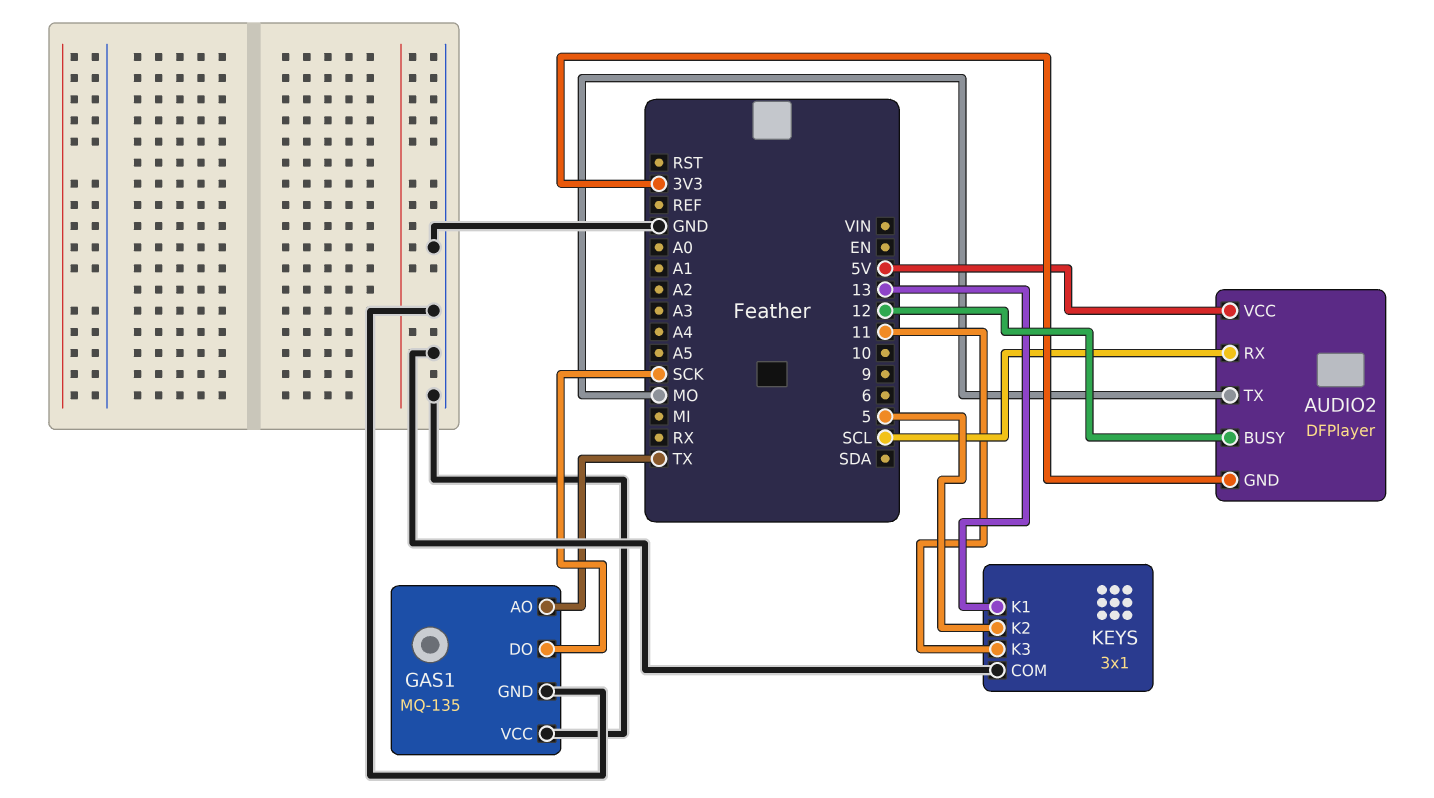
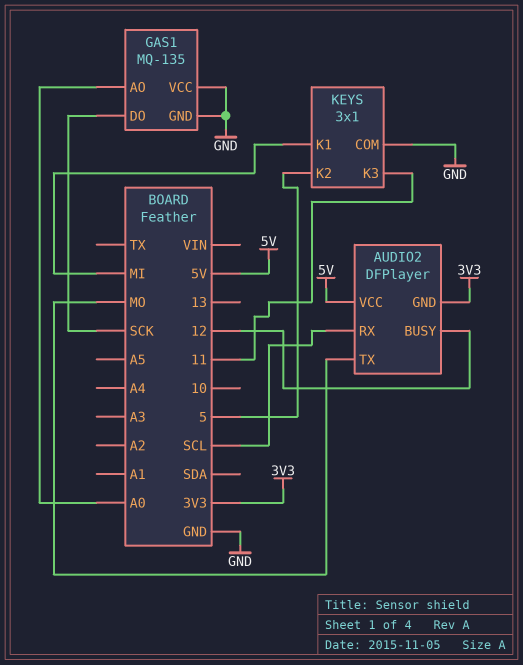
GAS1 pin AO: TX -> A0
KEYS pin K1: 13 -> MI

